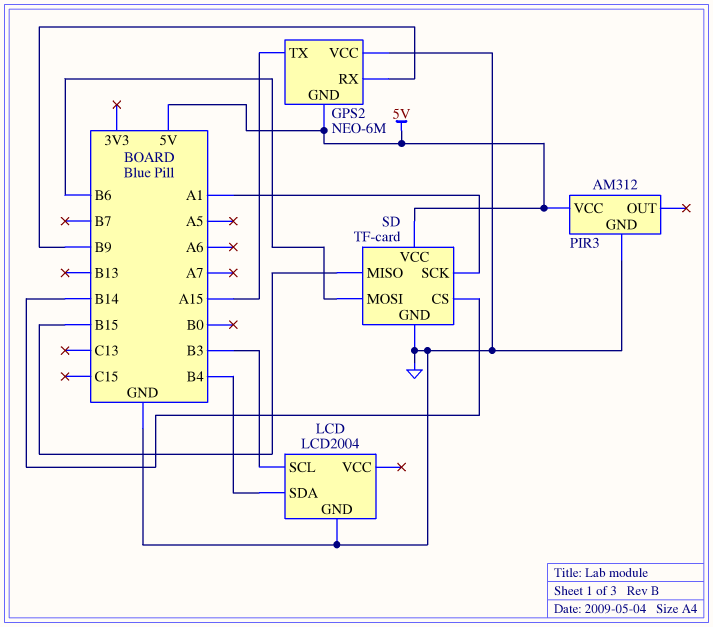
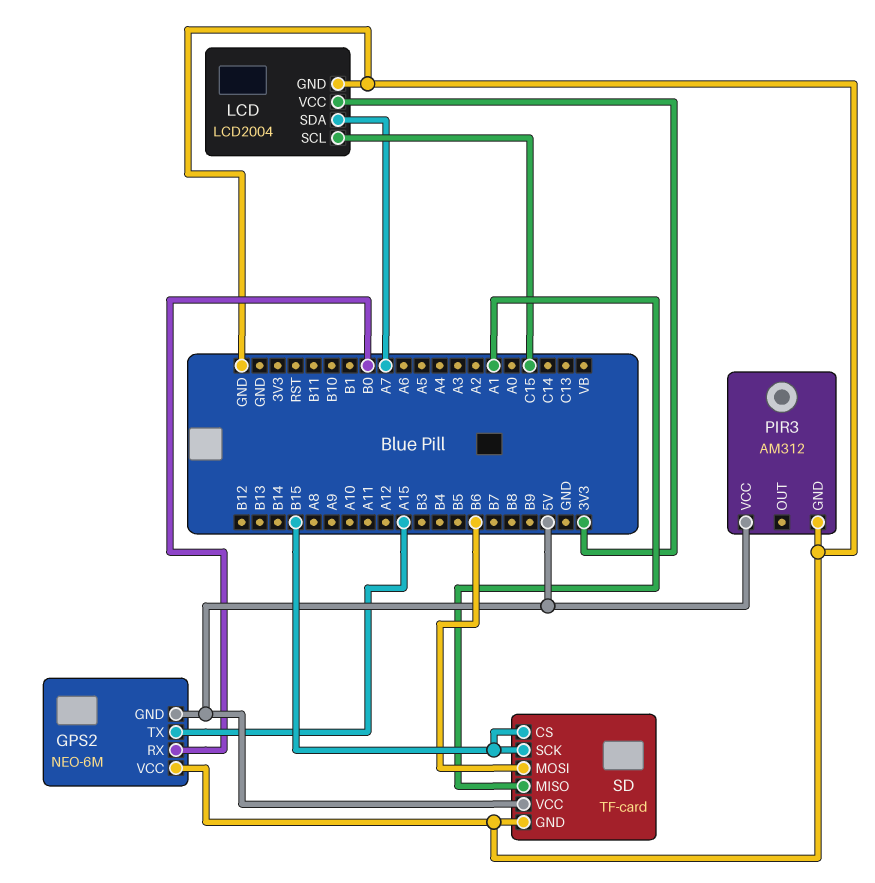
GPS2 pin RX: B9 -> B0
LCD pin SCL: B3 -> C15
LCD pin SDA: B4 -> A7
LCD pin VCC: none -> 3V3
SD pin CS: B14 -> B15
SD pin MISO: B15 -> A1
SD pin SCK: A1 -> B15

